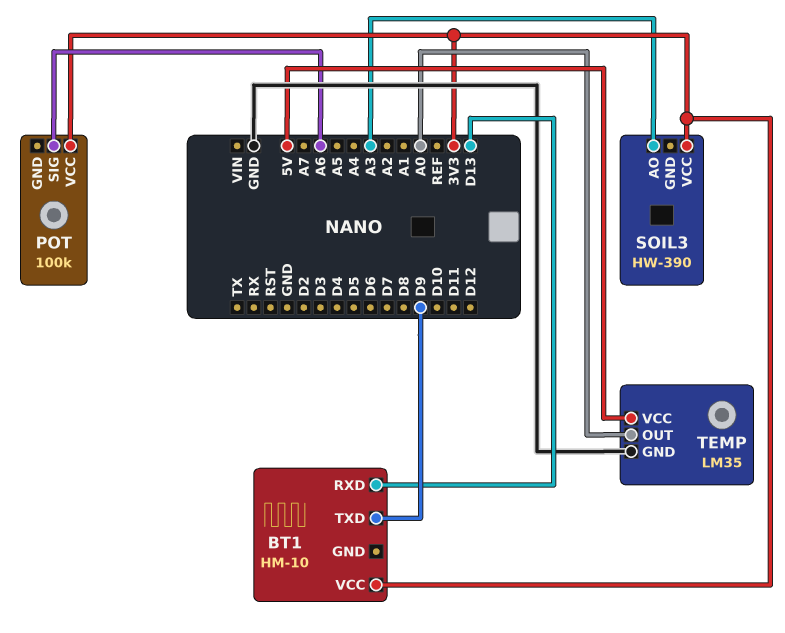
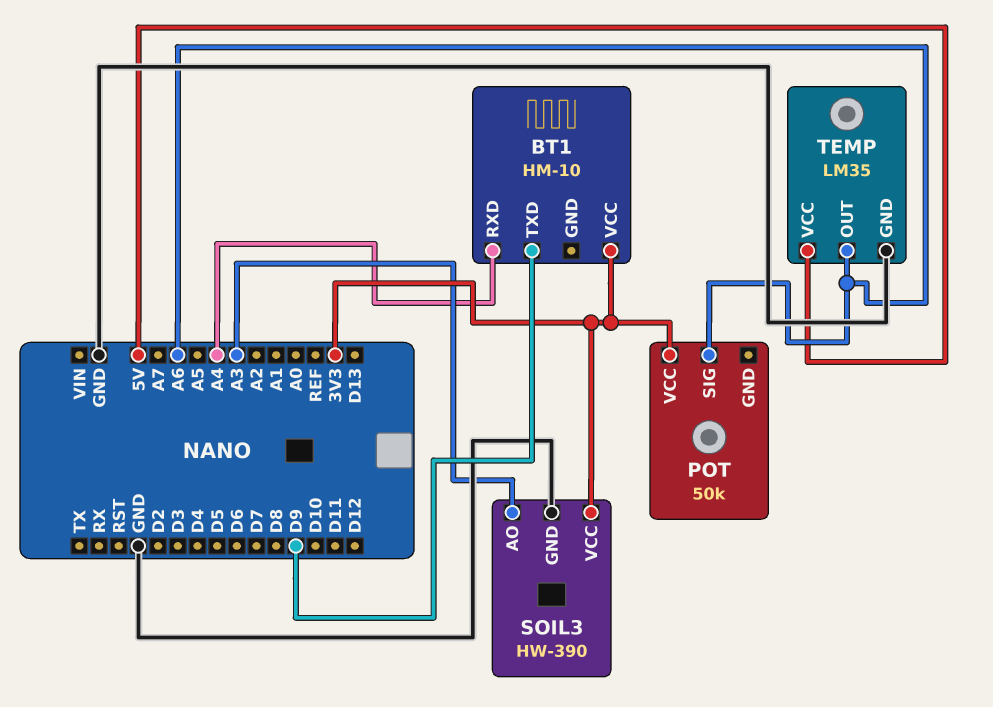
BT1 pin RXD: D13 -> A4
POT: 100k -> 50k
SOIL3 pin GND: none -> GND
TEMP pin OUT: A0 -> A6

